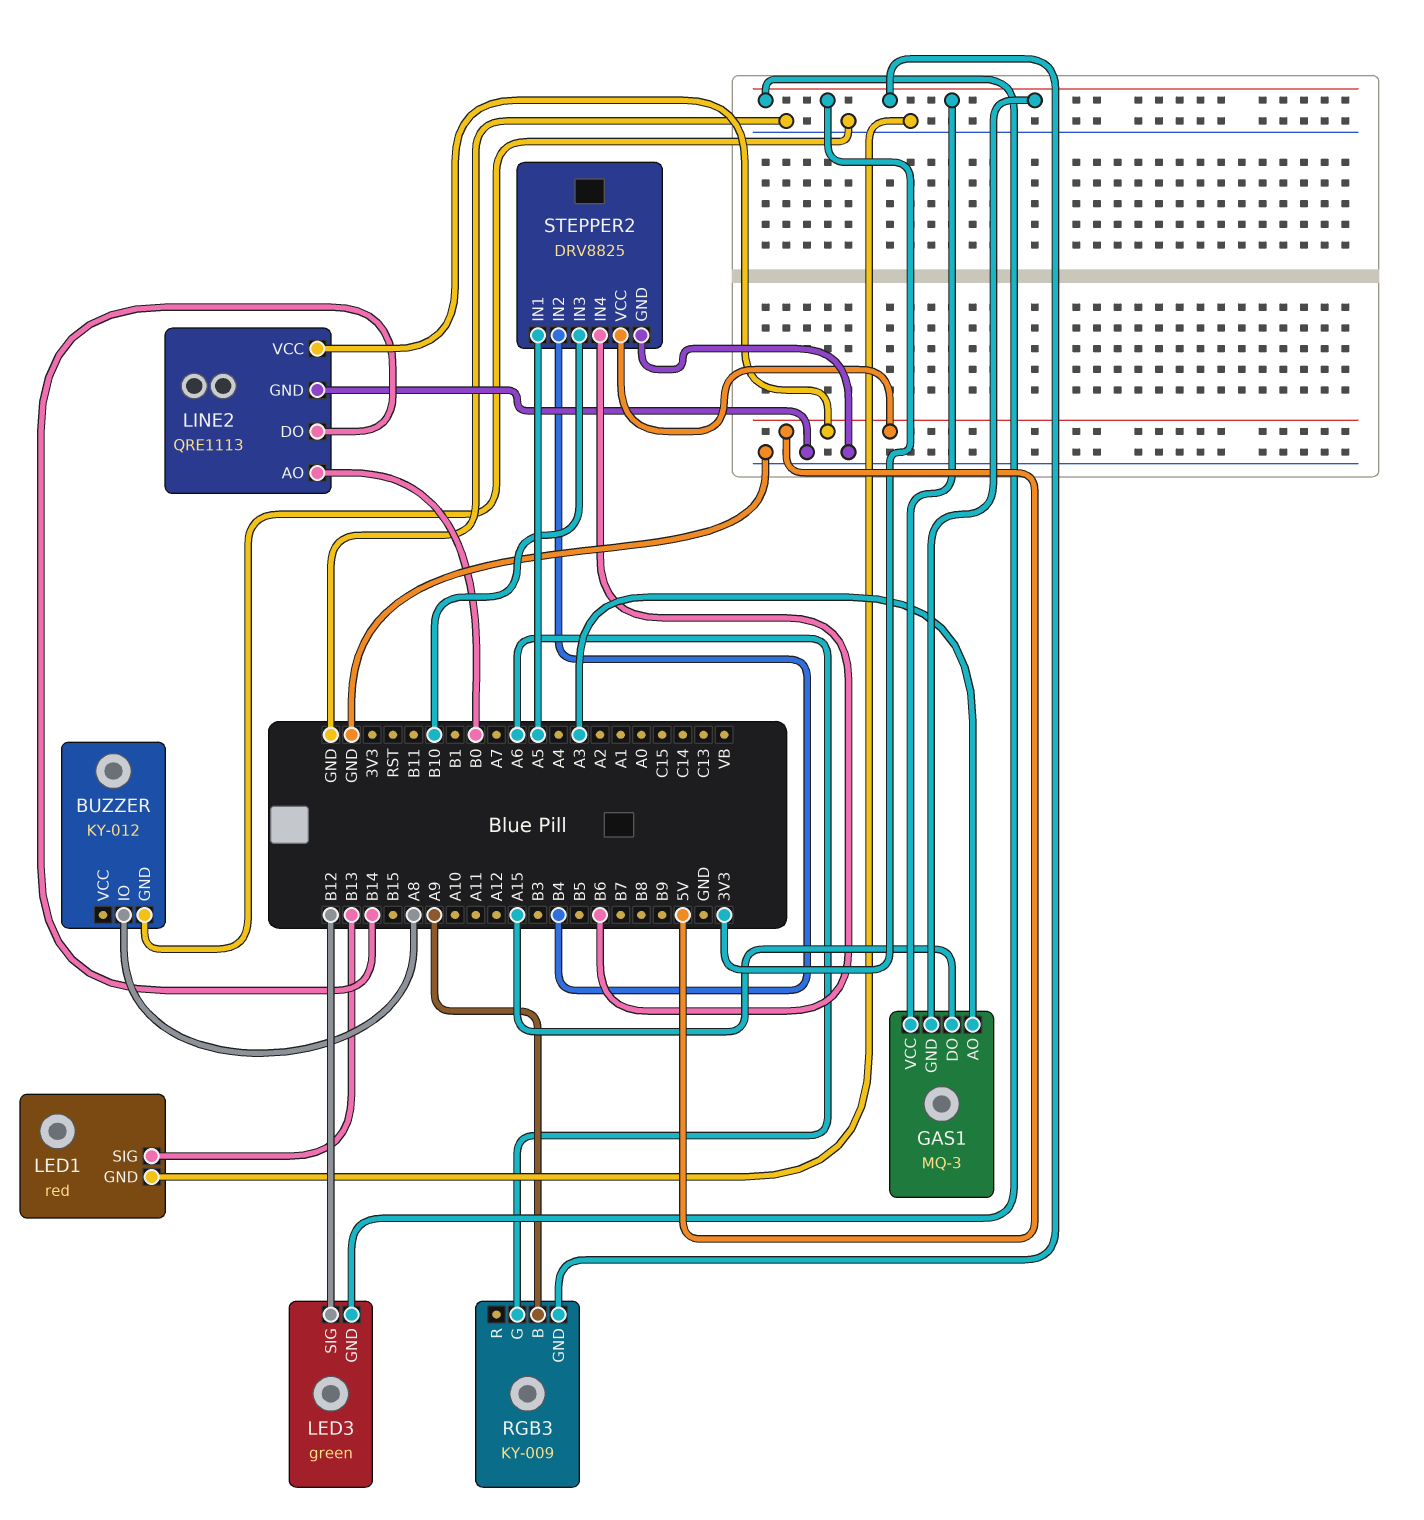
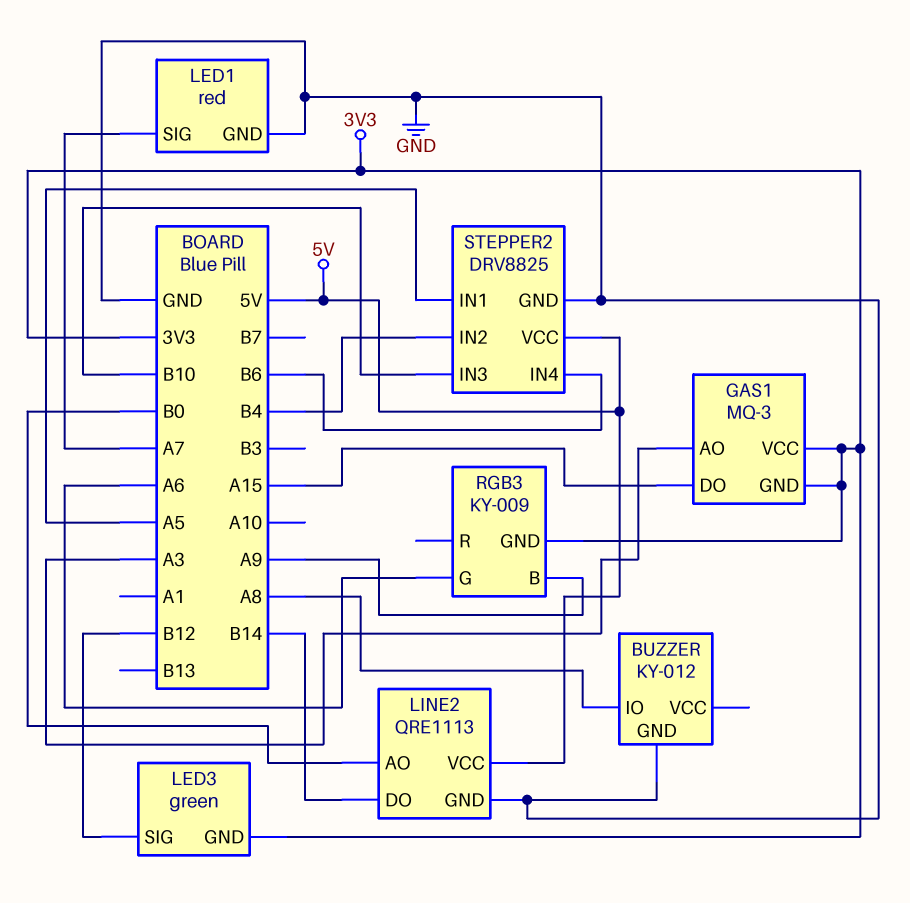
LED1 pin SIG: B13 -> A7

